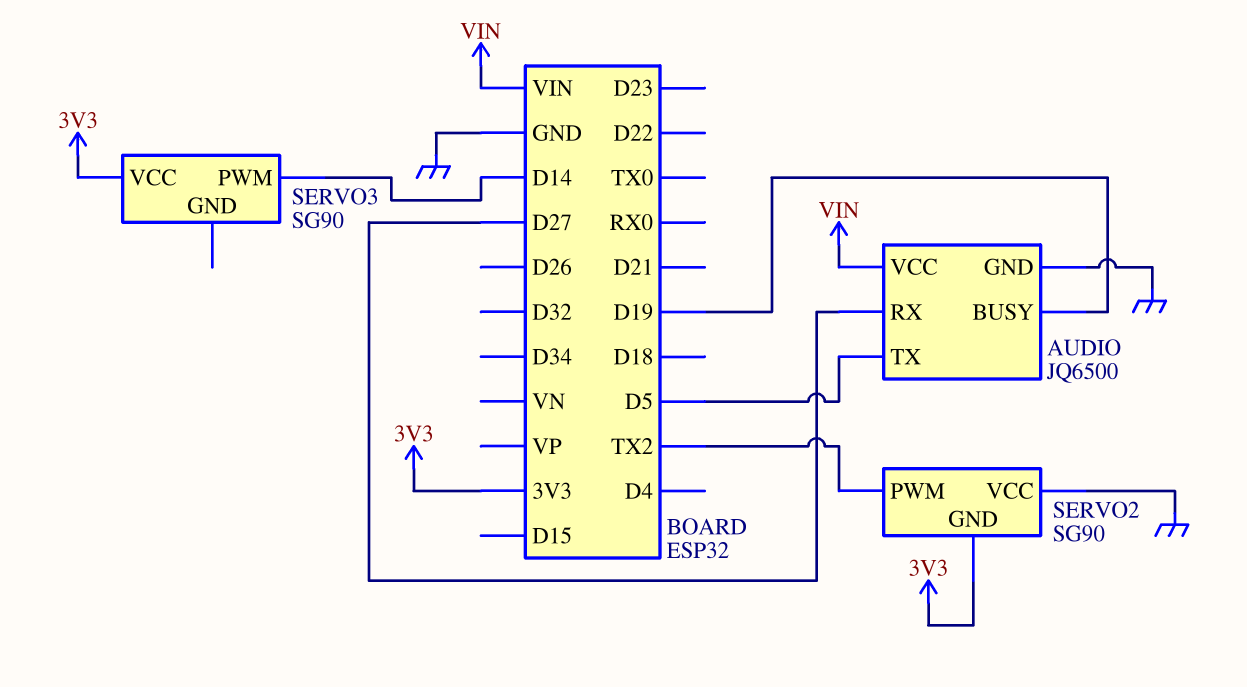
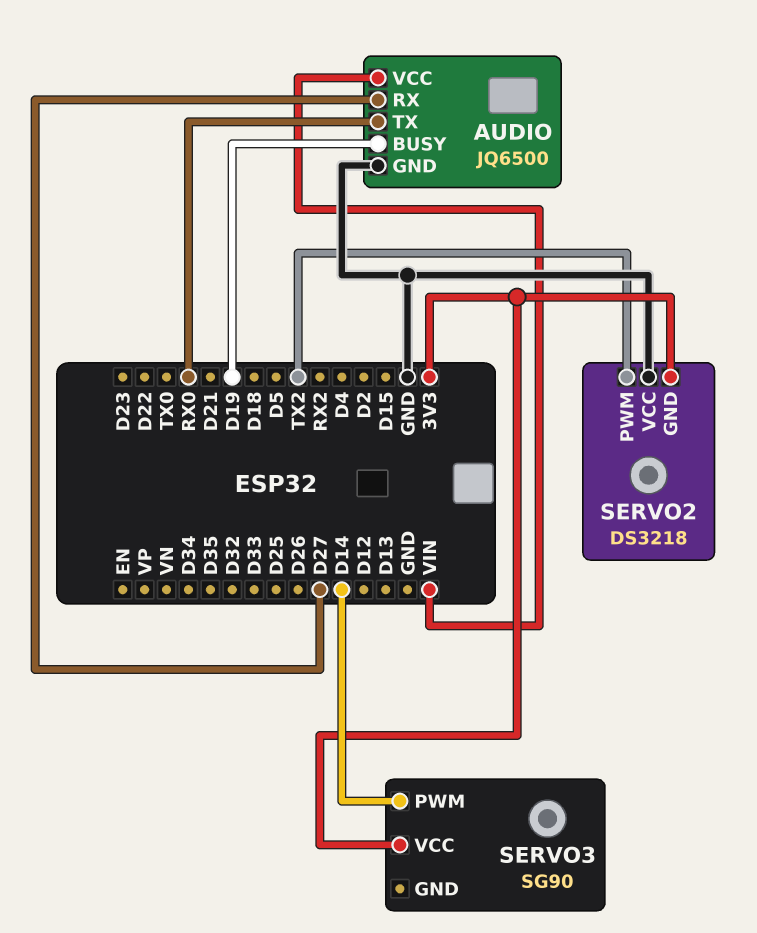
AUDIO pin TX: D5 -> RX0
SERVO2: SG90 -> DS3218

